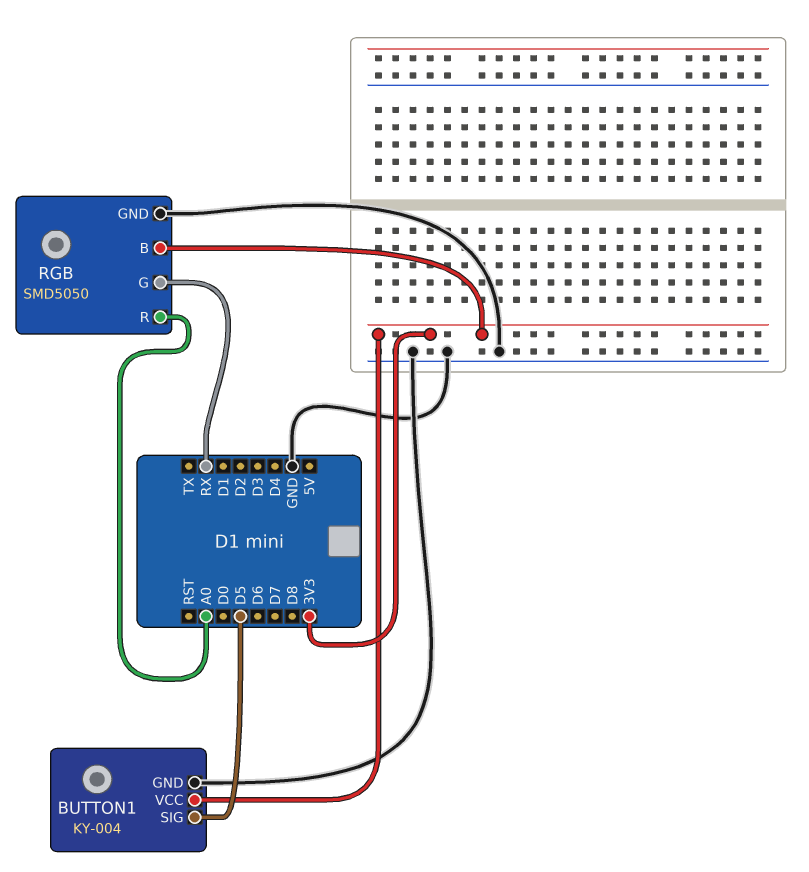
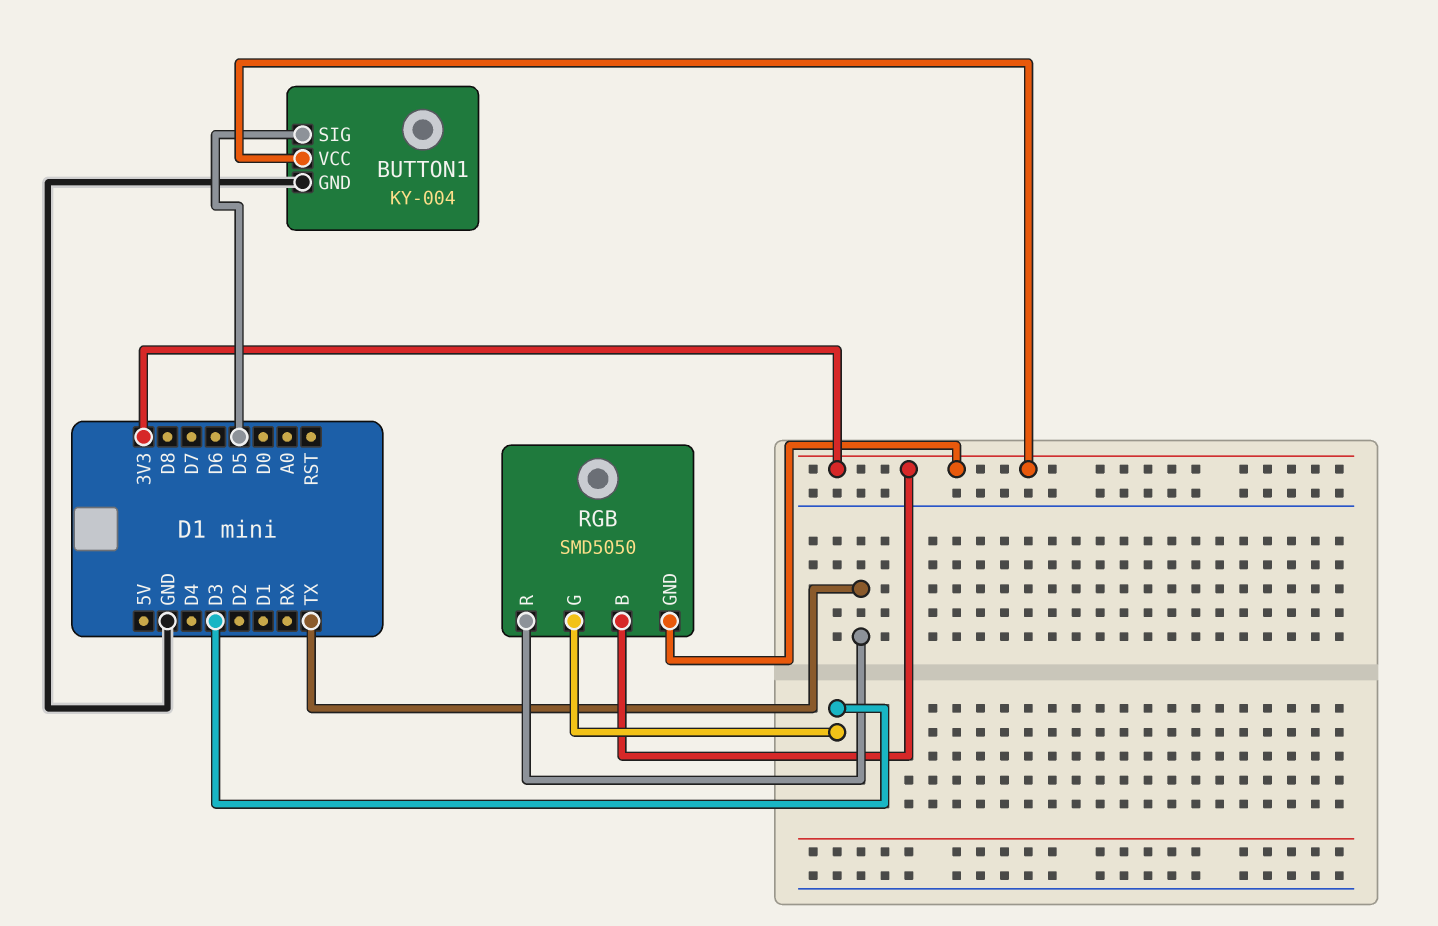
RGB pin G: RX -> D3
RGB pin GND: GND -> 3V3
RGB pin R: A0 -> TX

